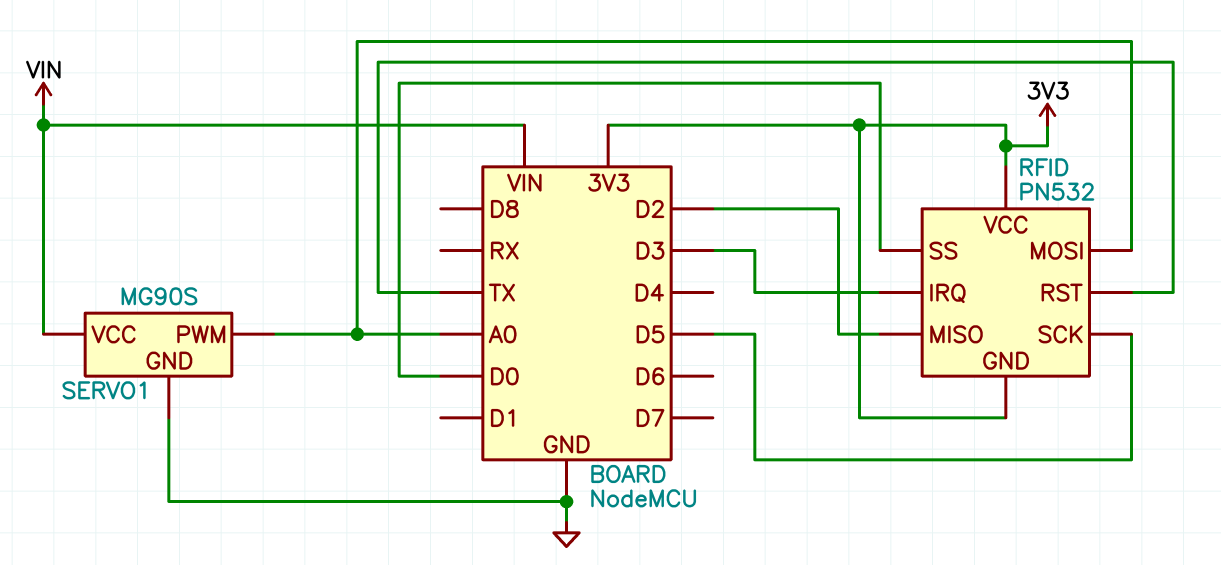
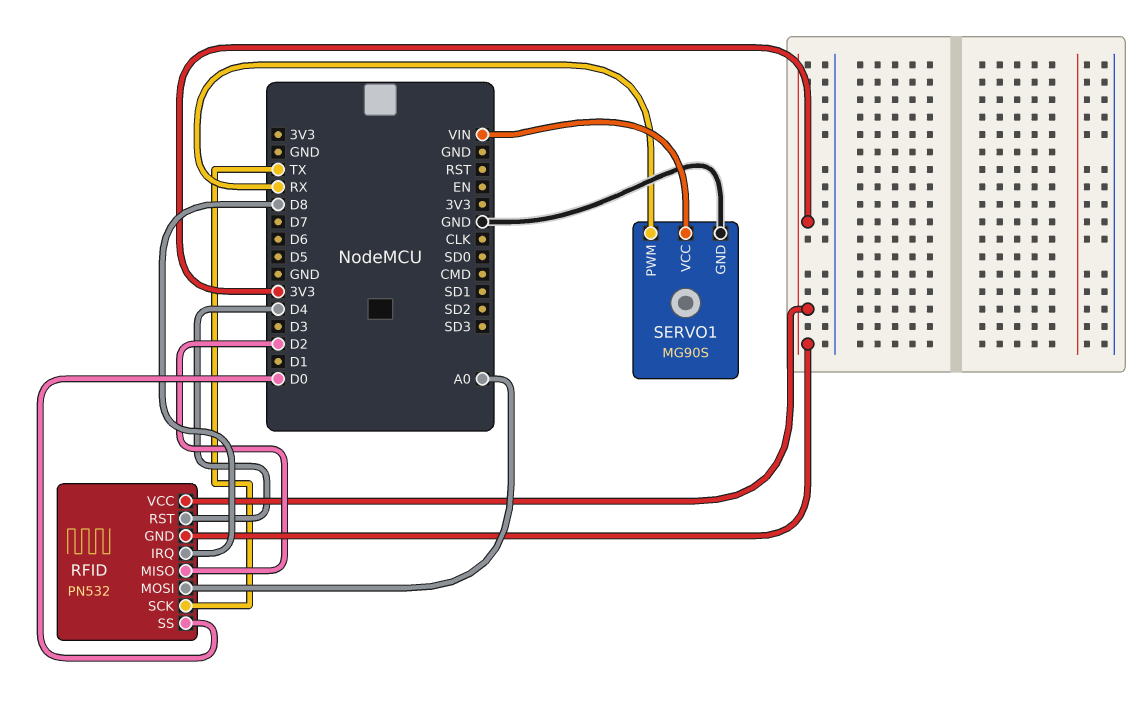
RFID pin IRQ: D3 -> D8
RFID pin RST: TX -> D4
RFID pin SCK: D5 -> TX
SERVO1 pin PWM: A0 -> RX

